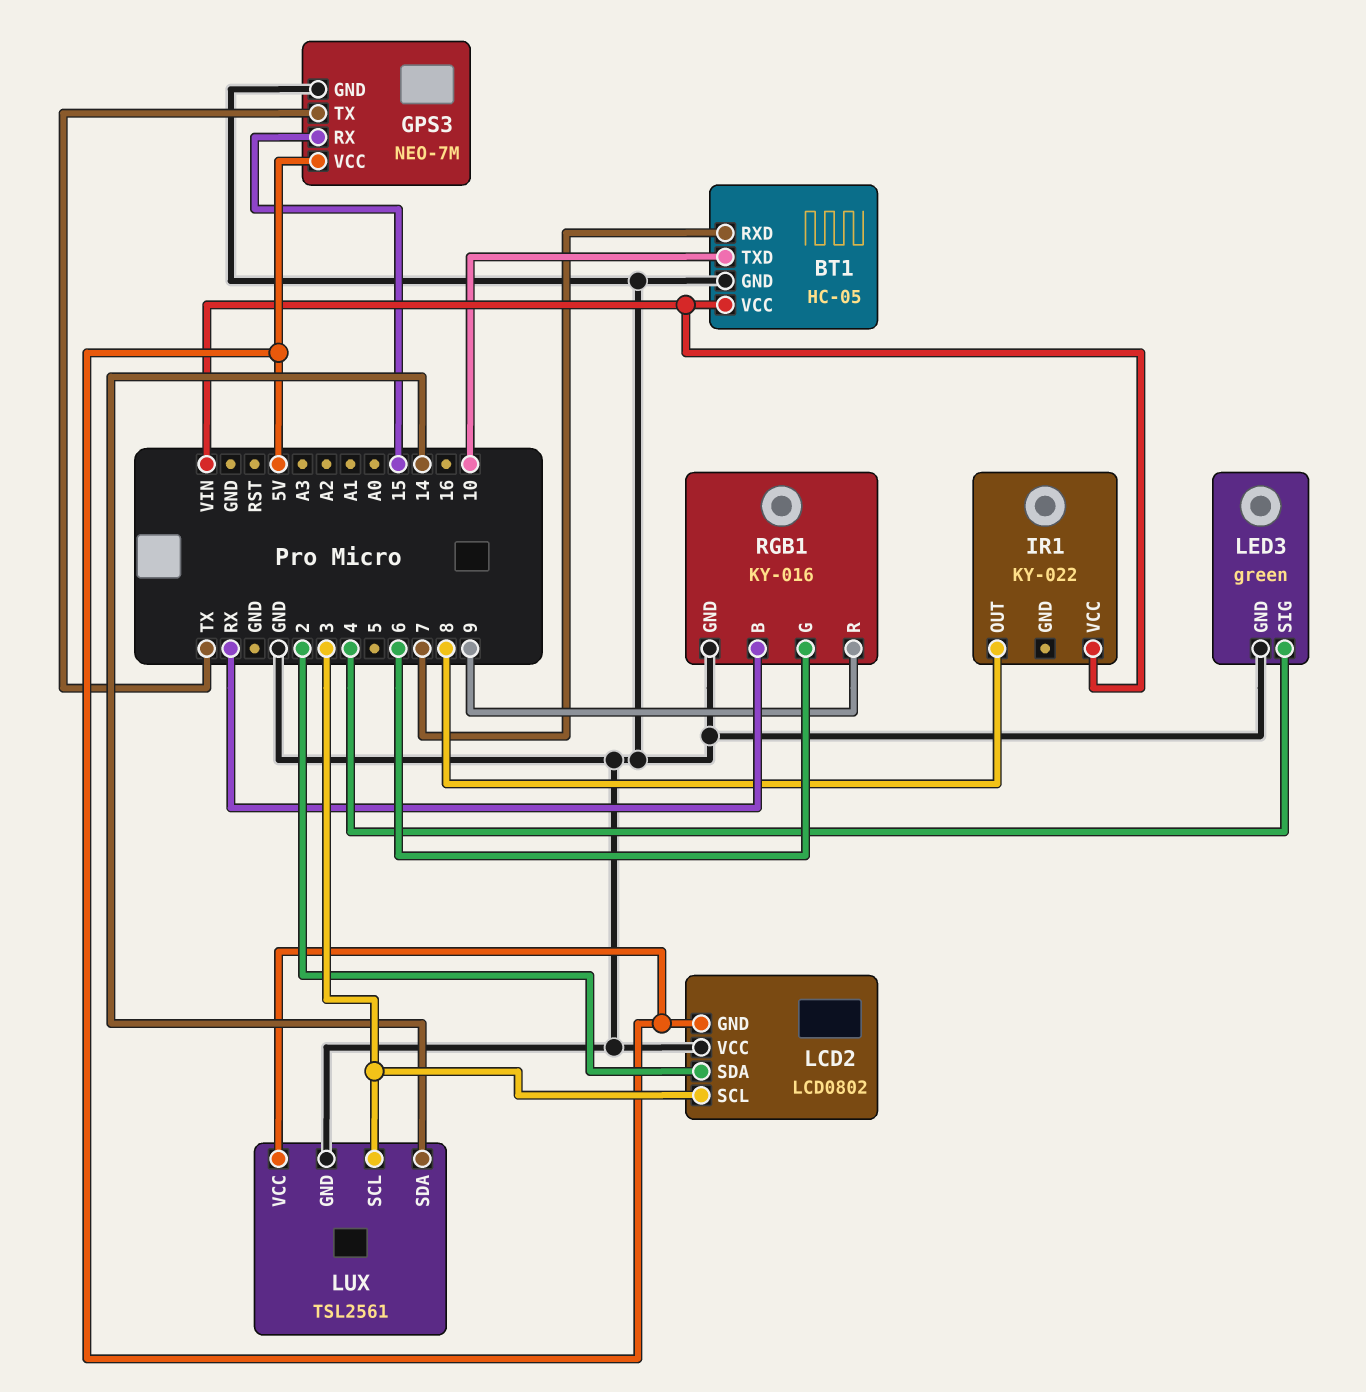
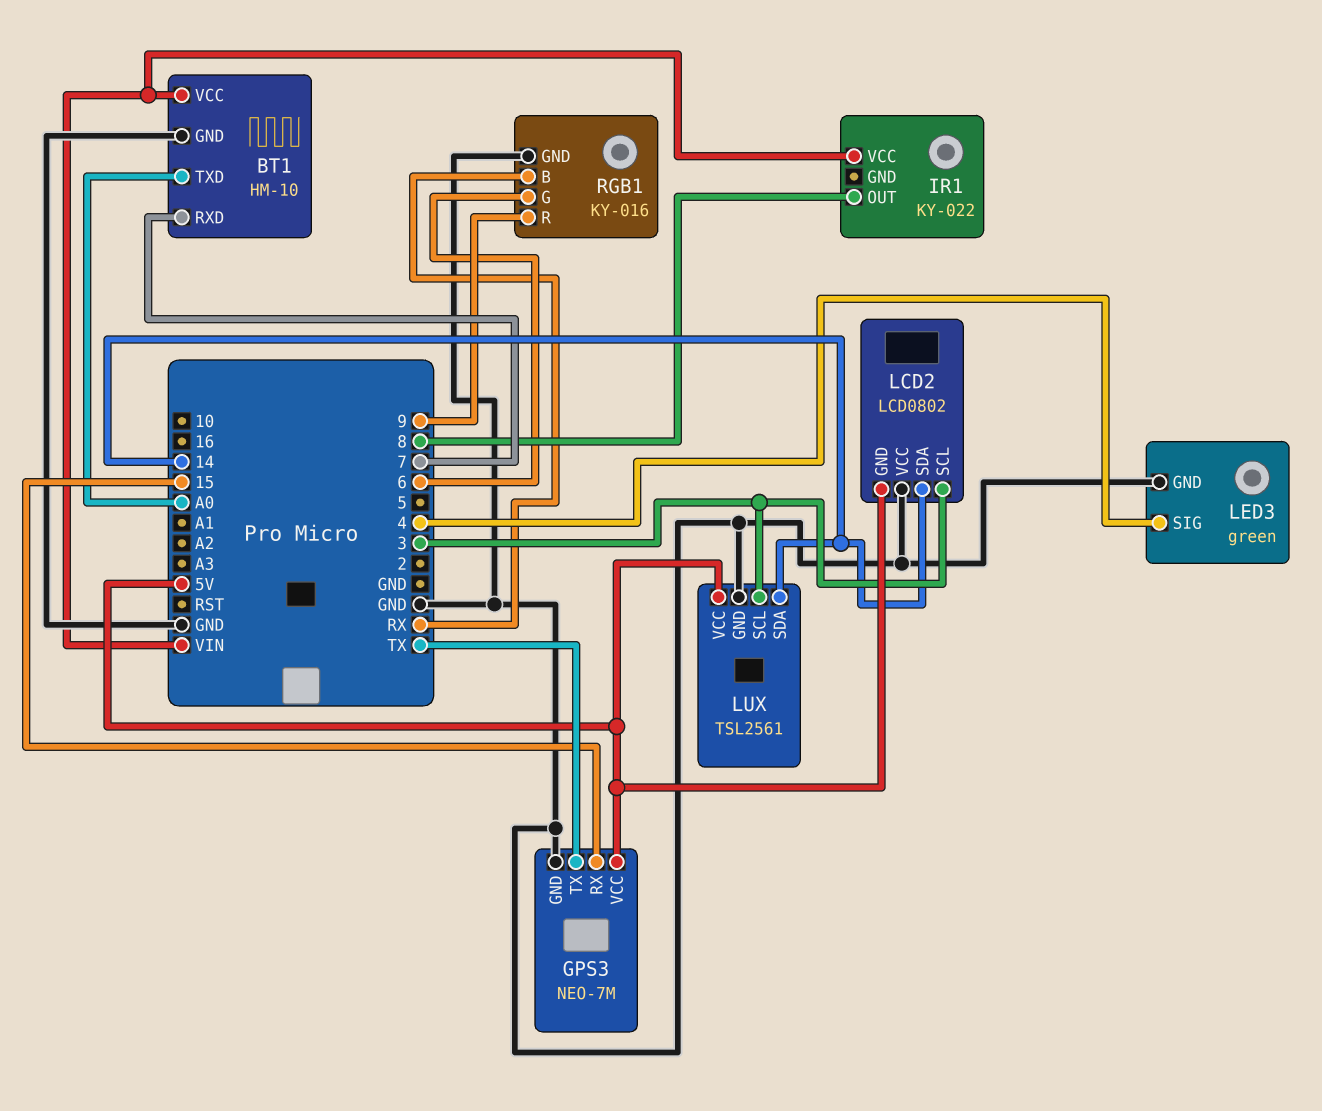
BT1: HC-05 -> HM-10
BT1 pin TXD: 10 -> A0
LCD2 pin SDA: 2 -> 14

